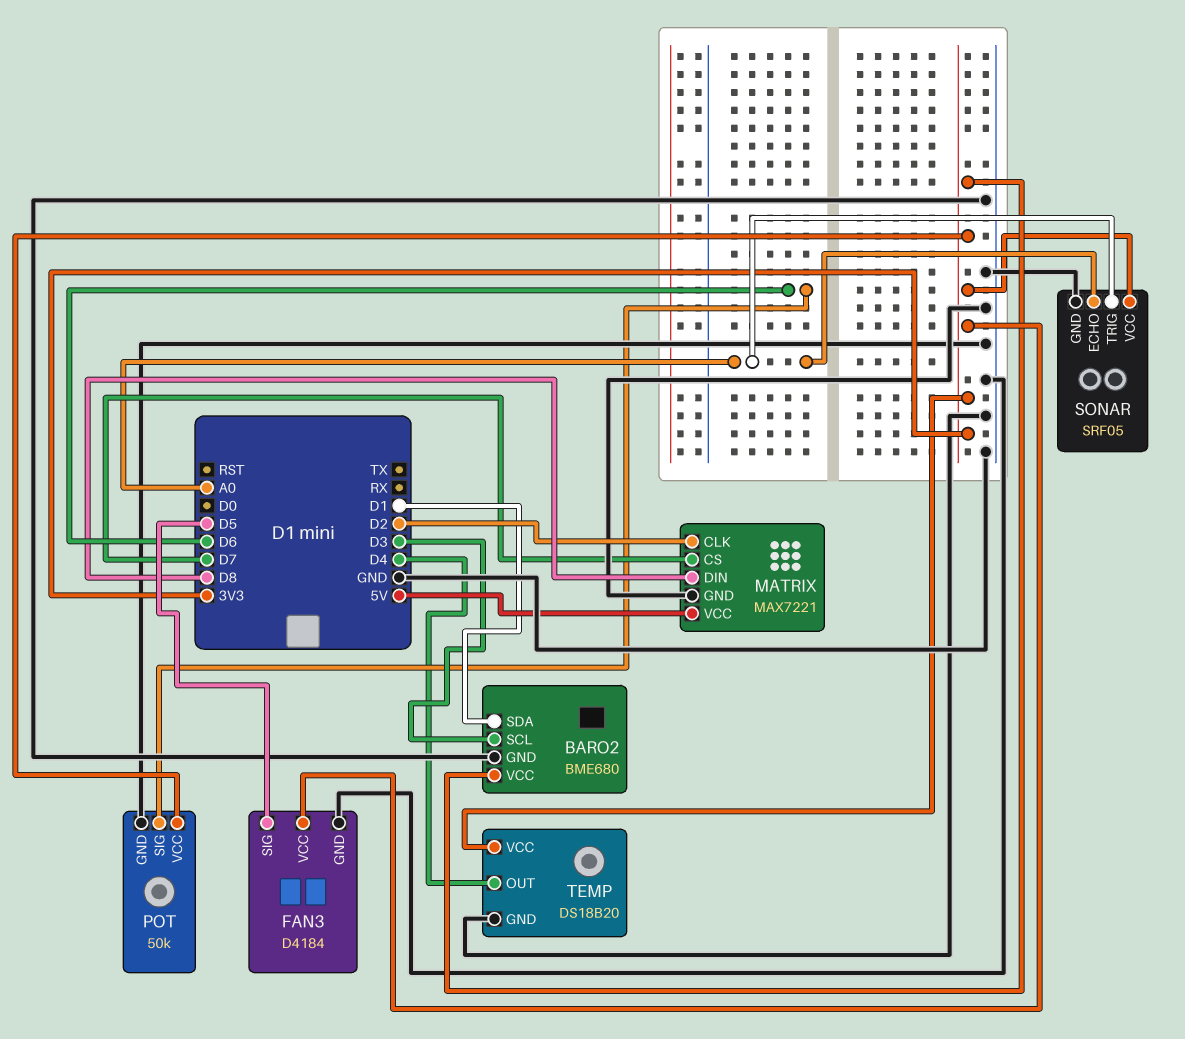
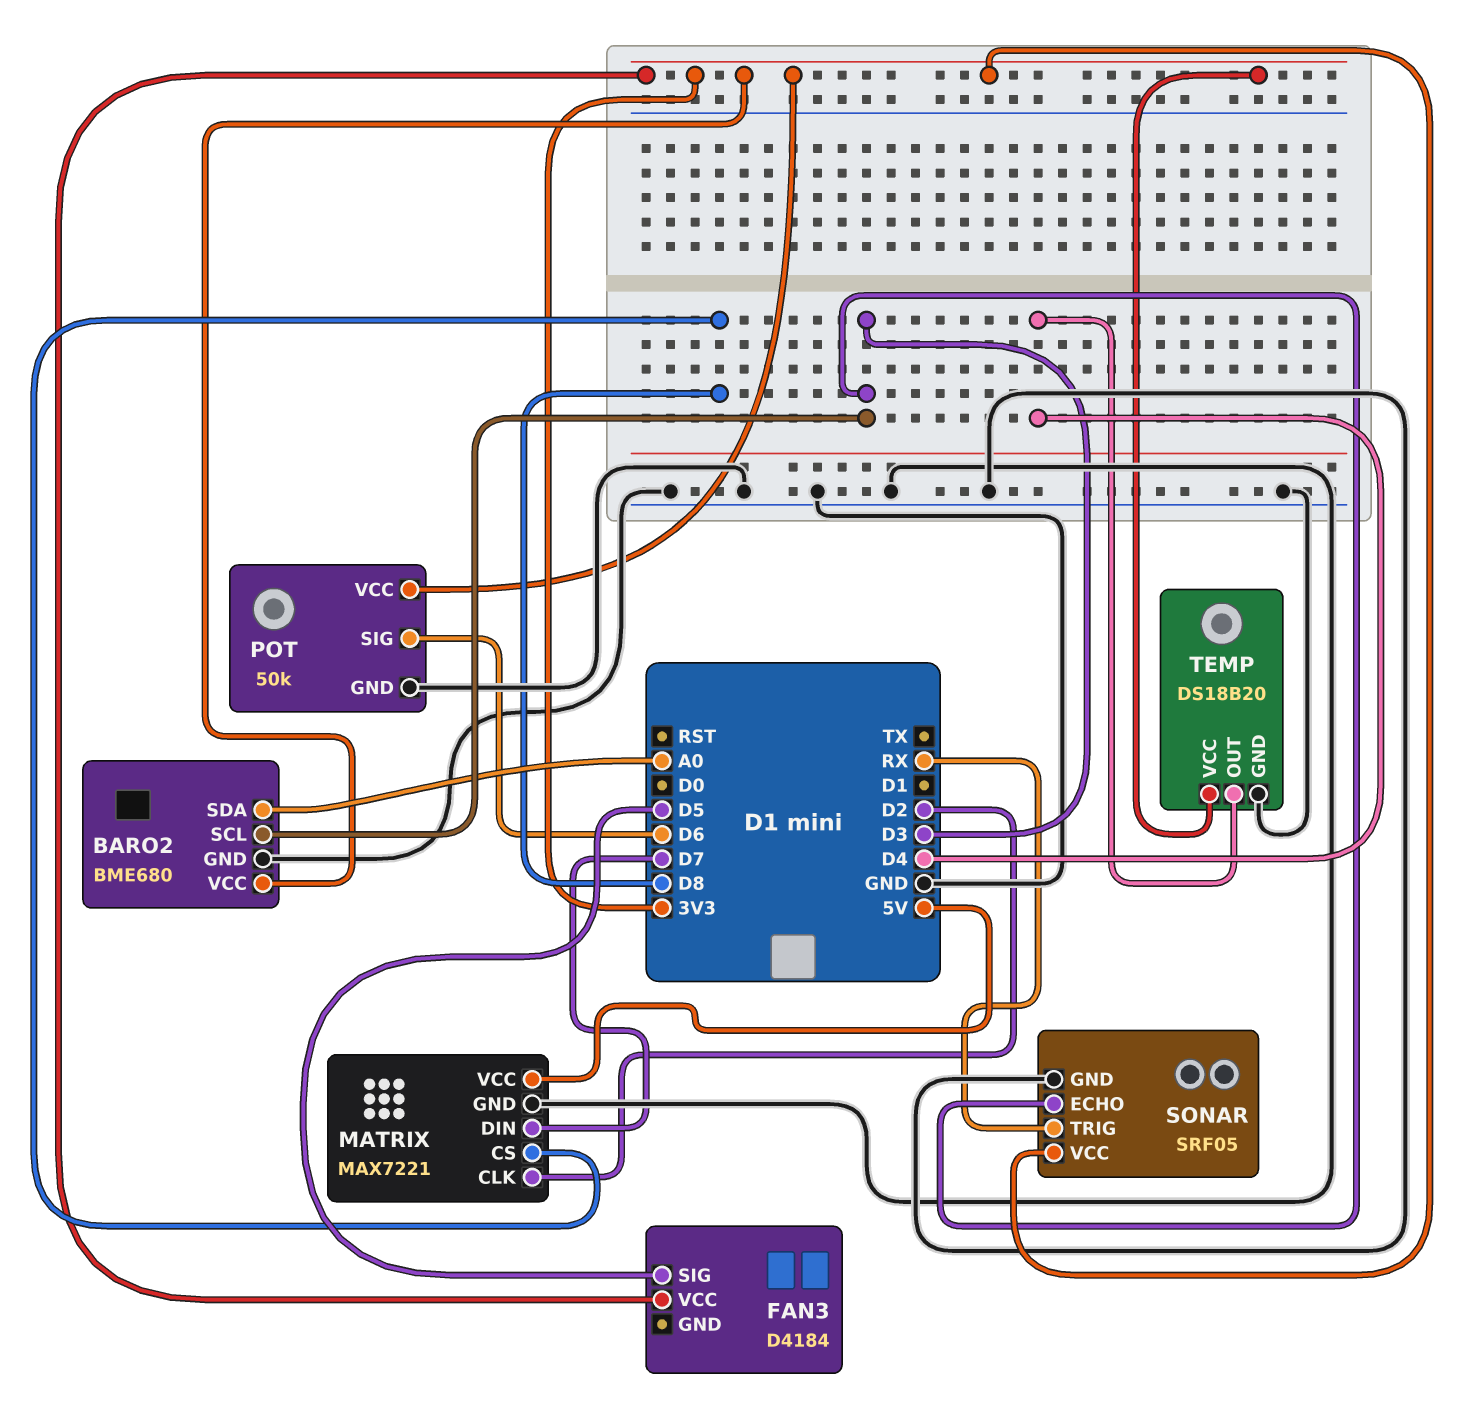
BARO2 pin SDA: D1 -> A0
FAN3 pin GND: GND -> none
MATRIX pin CS: D7 -> D8
MATRIX pin DIN: D8 -> D7
SONAR pin ECHO: A0 -> D3
SONAR pin TRIG: A0 -> RX

